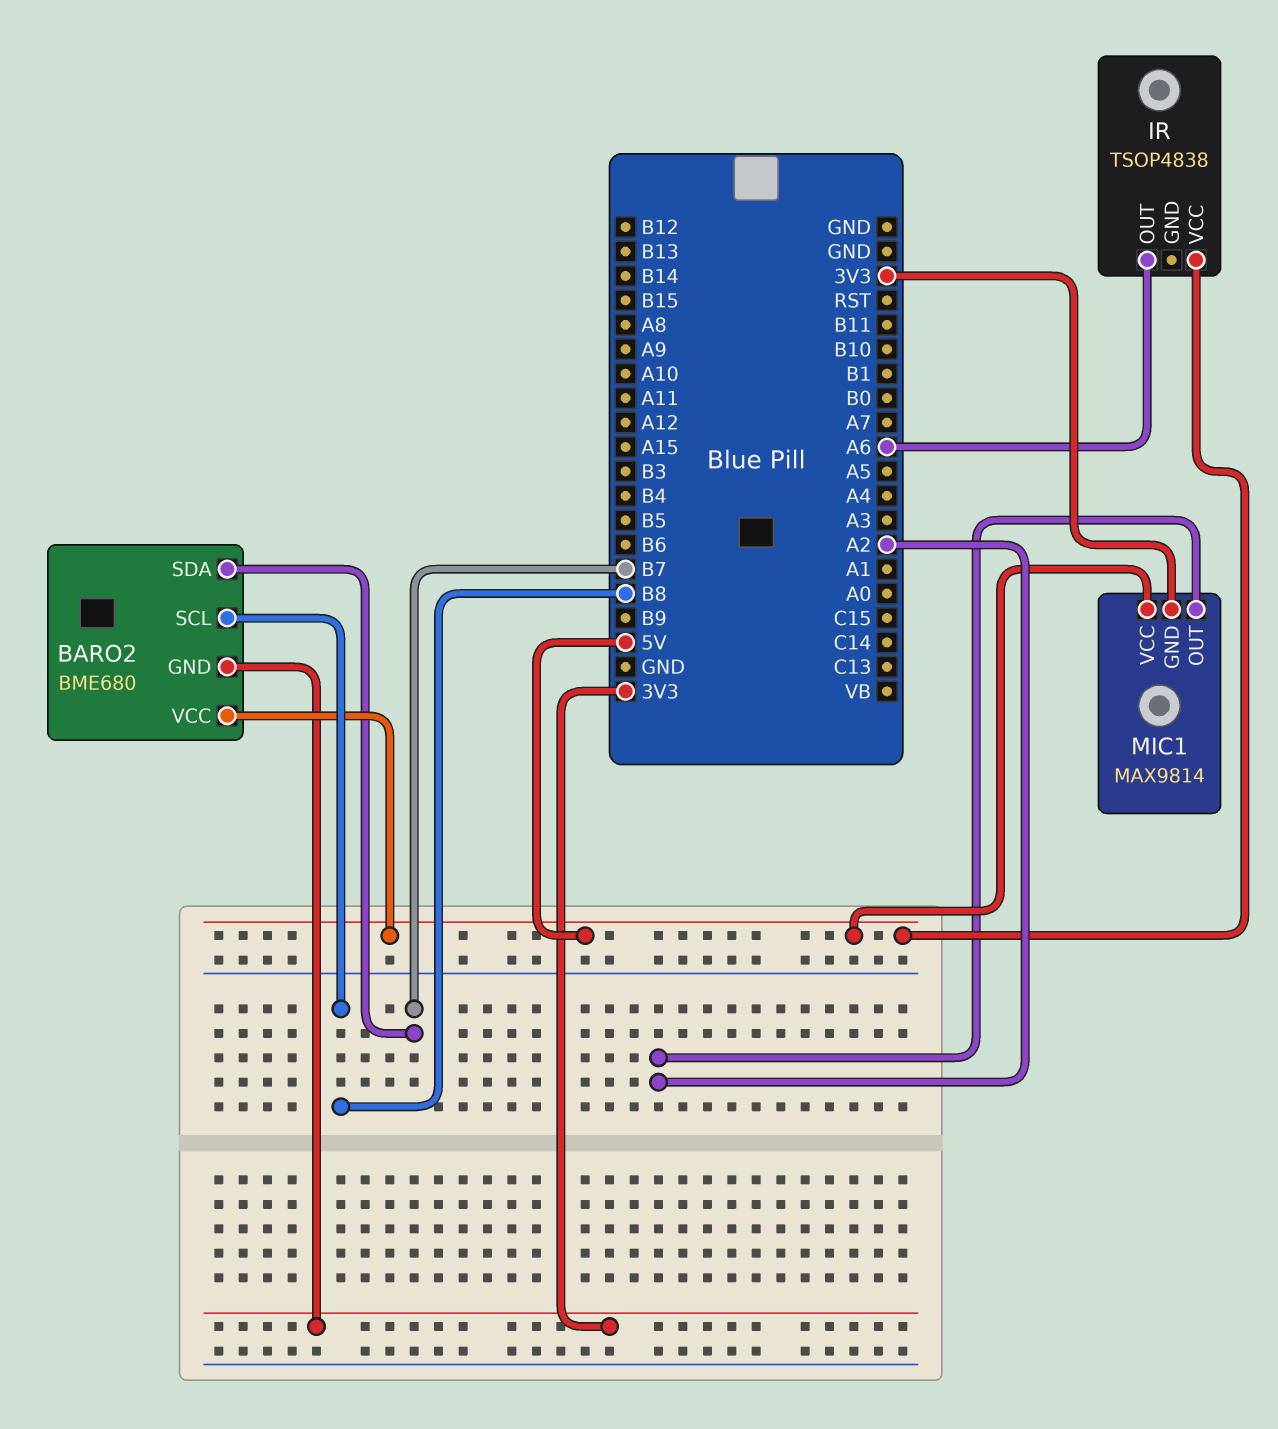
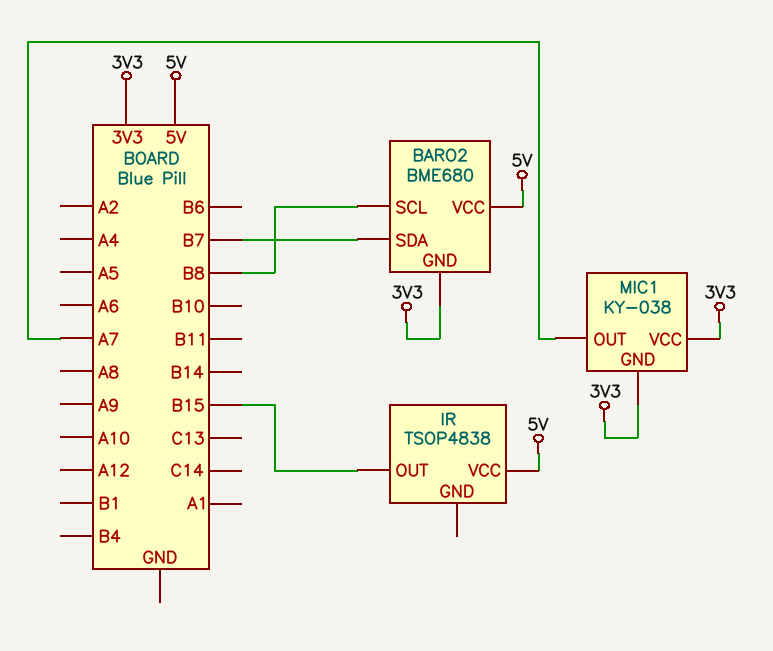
IR pin OUT: A6 -> B15
MIC1: MAX9814 -> KY-038
MIC1 pin OUT: A2 -> A7
MIC1 pin VCC: 5V -> 3V3

